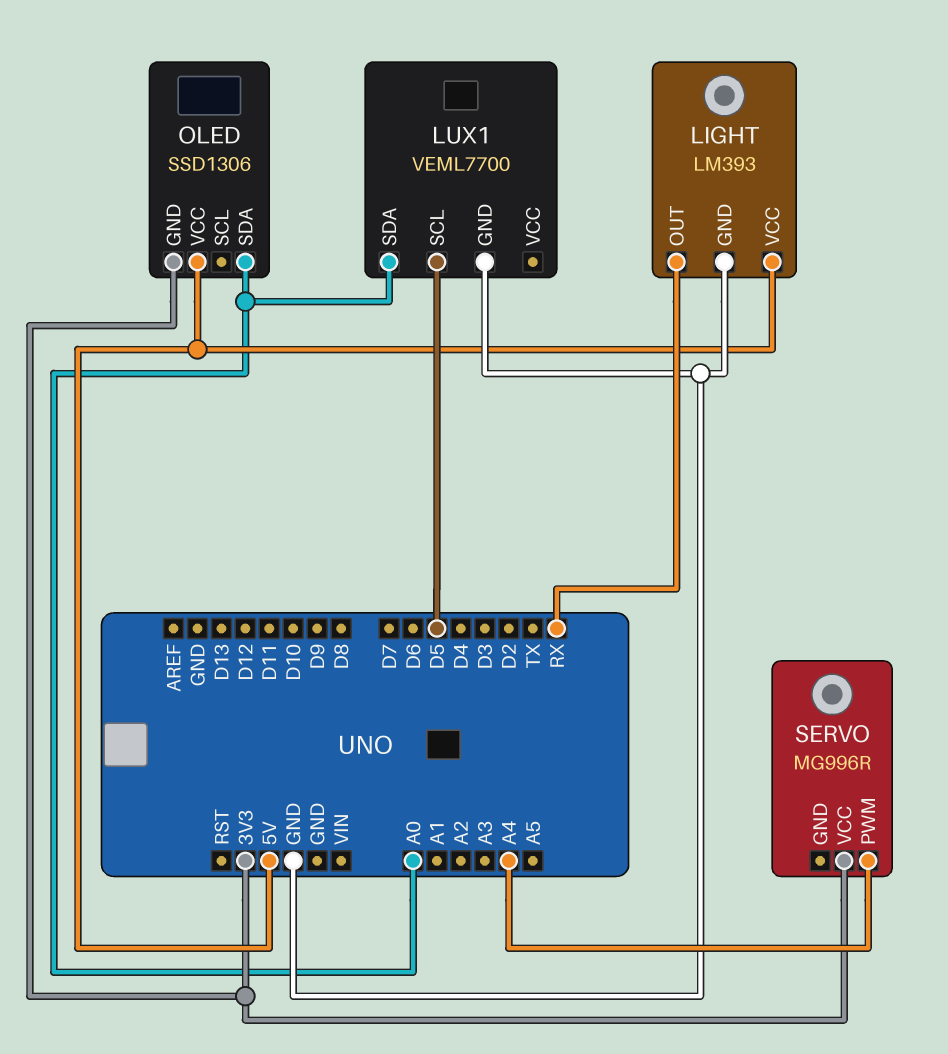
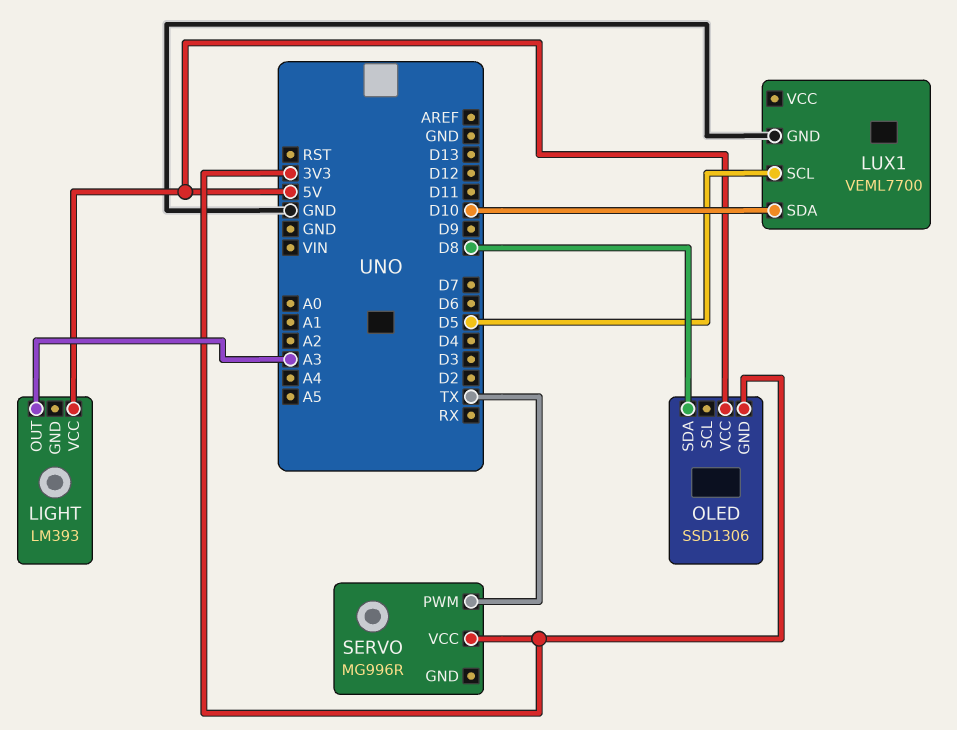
LIGHT pin GND: GND -> none
LIGHT pin OUT: RX -> A3
LUX1 pin SDA: A0 -> D10
OLED pin SDA: A0 -> D8
SERVO pin PWM: A4 -> TX

